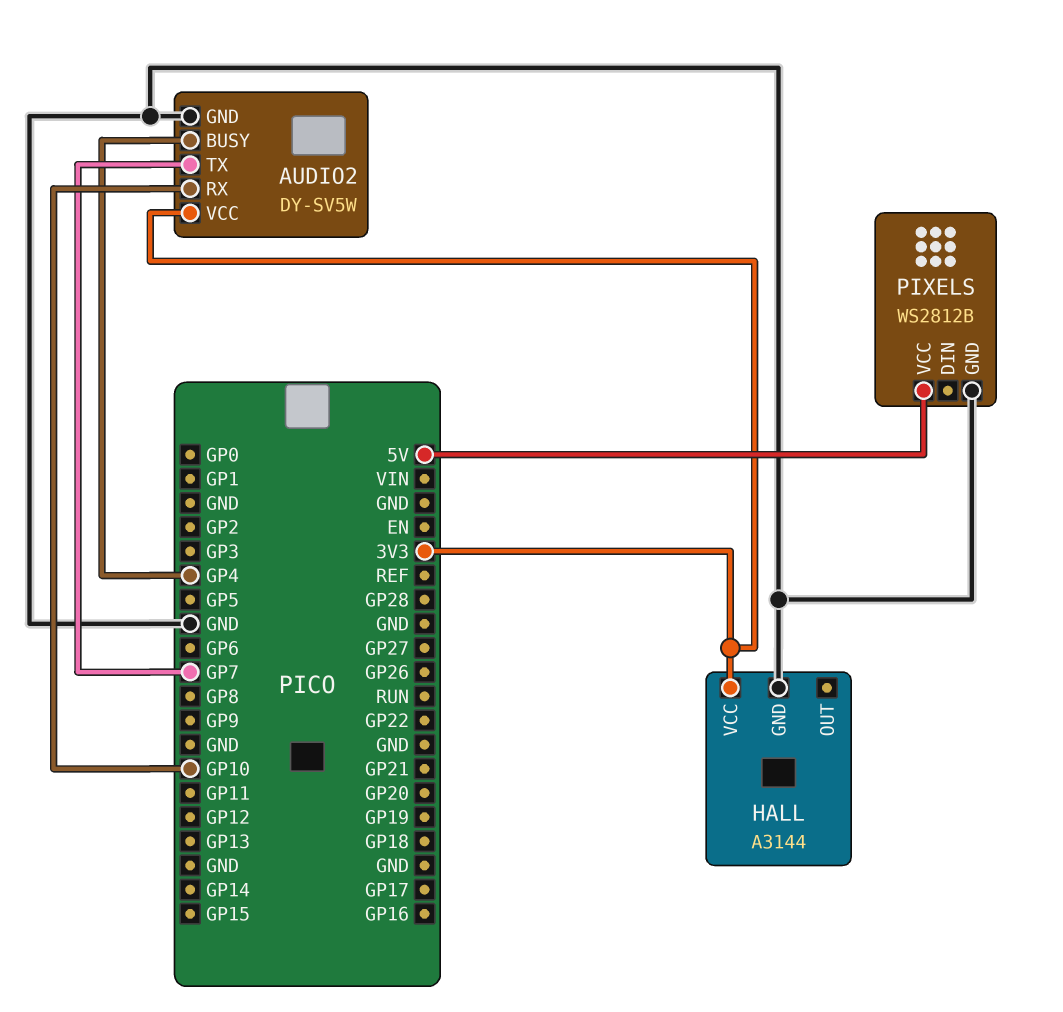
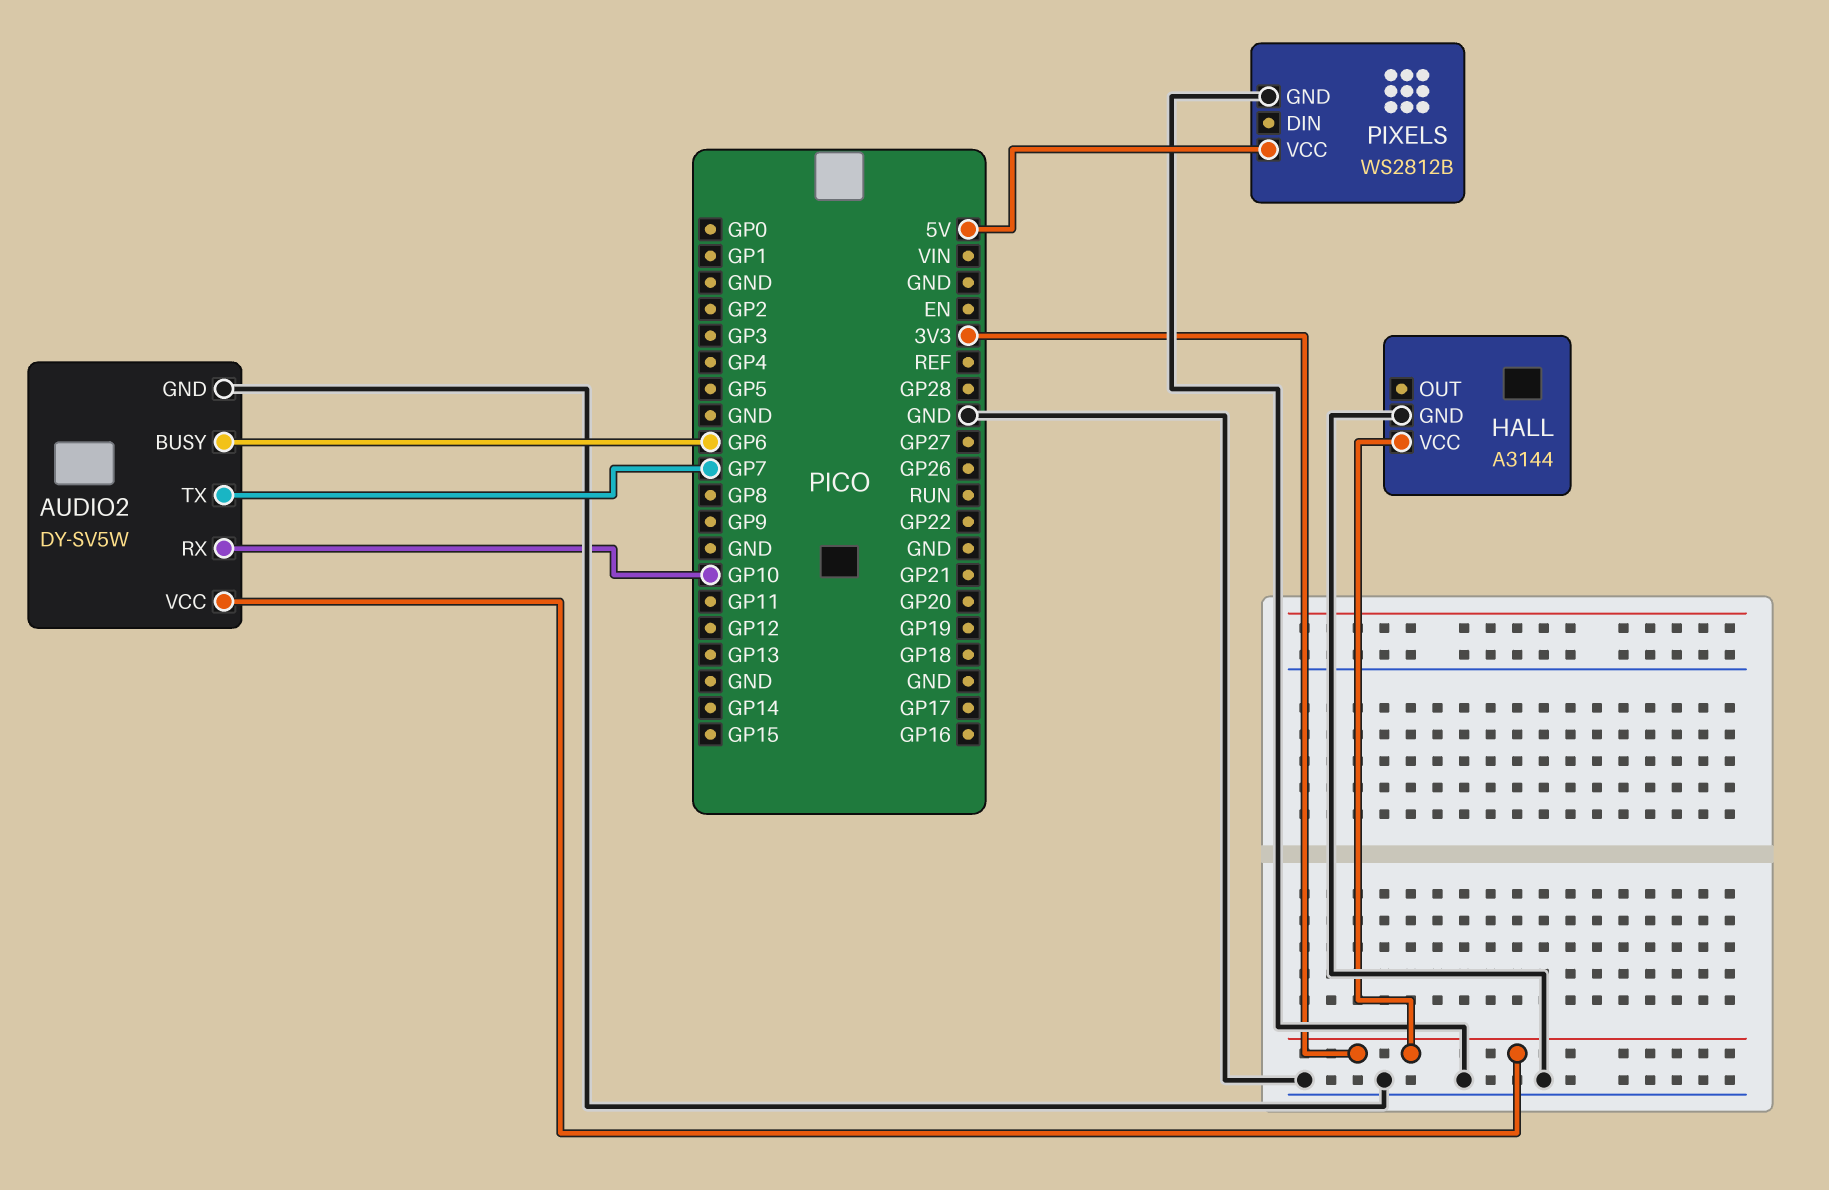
AUDIO2 pin BUSY: GP4 -> GP6

